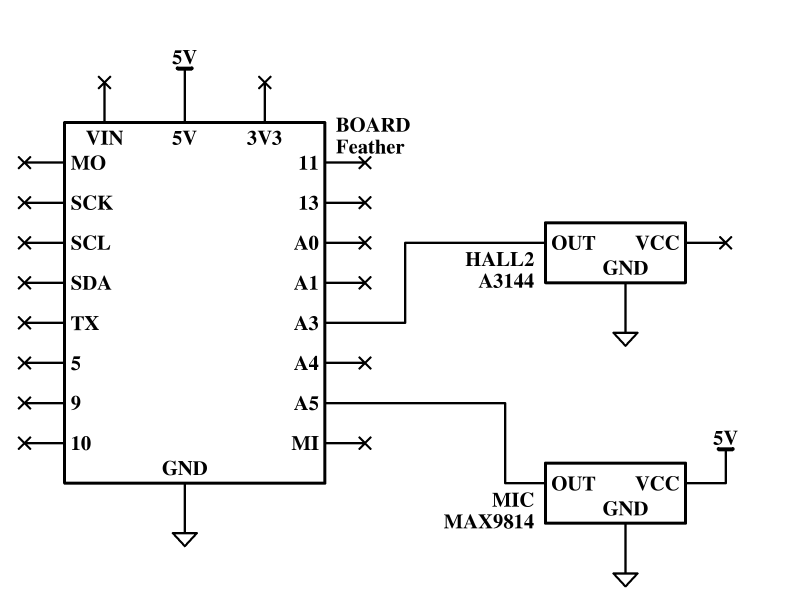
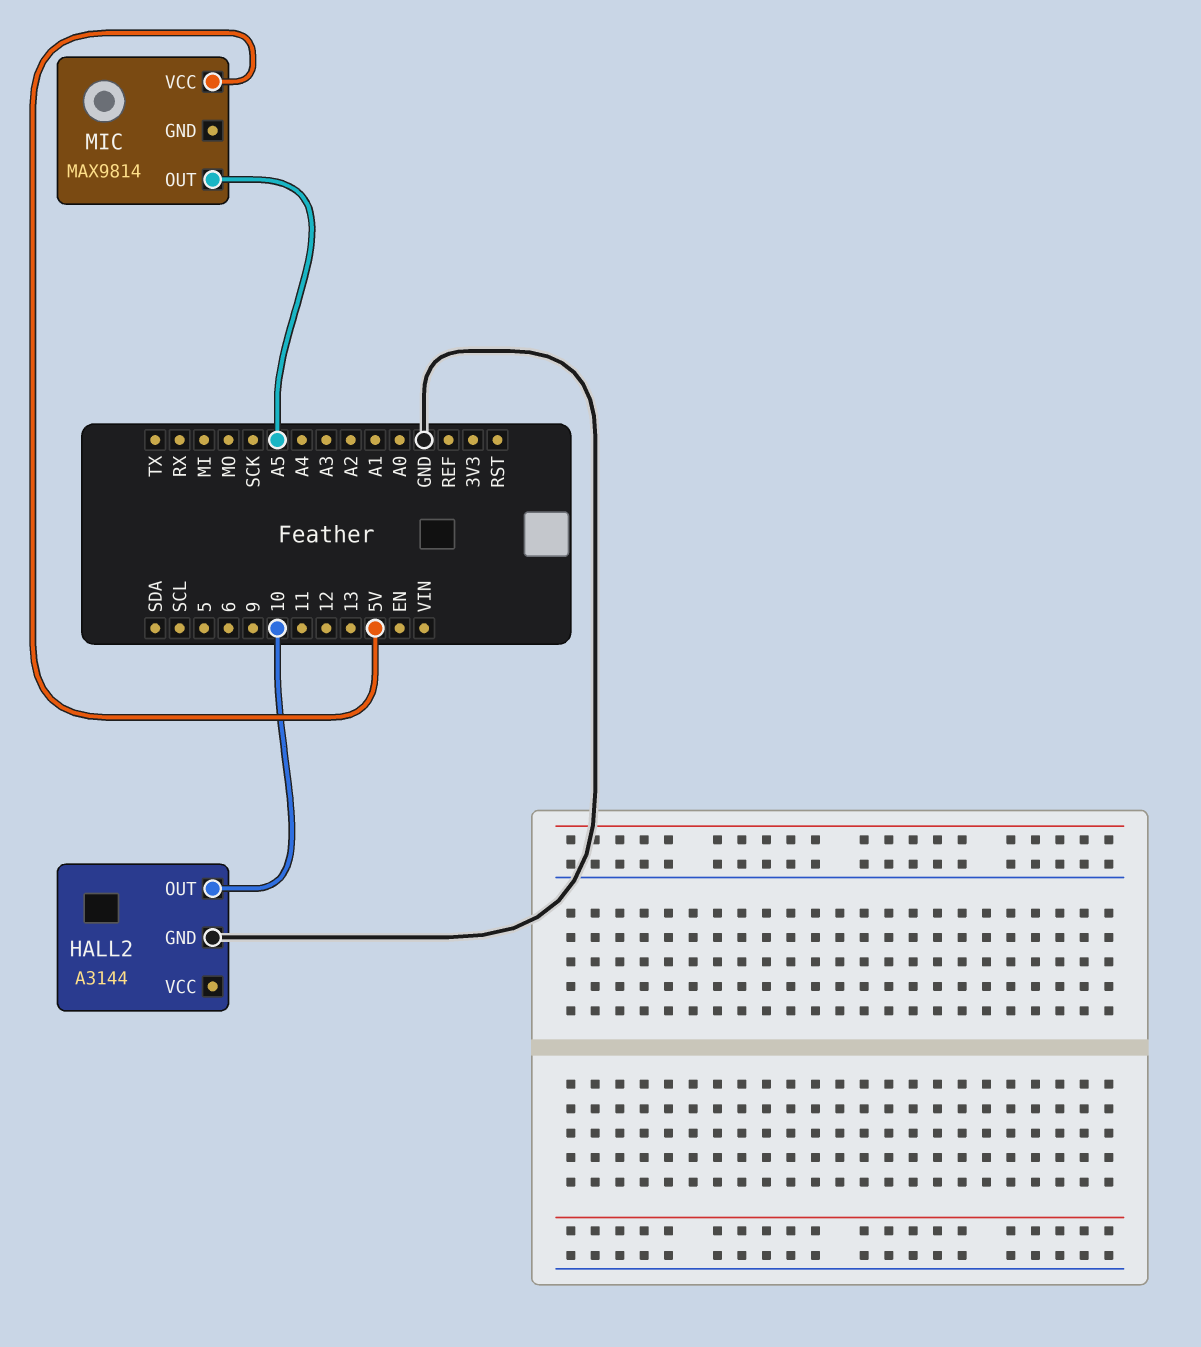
HALL2 pin OUT: A3 -> 10
MIC pin GND: GND -> none

